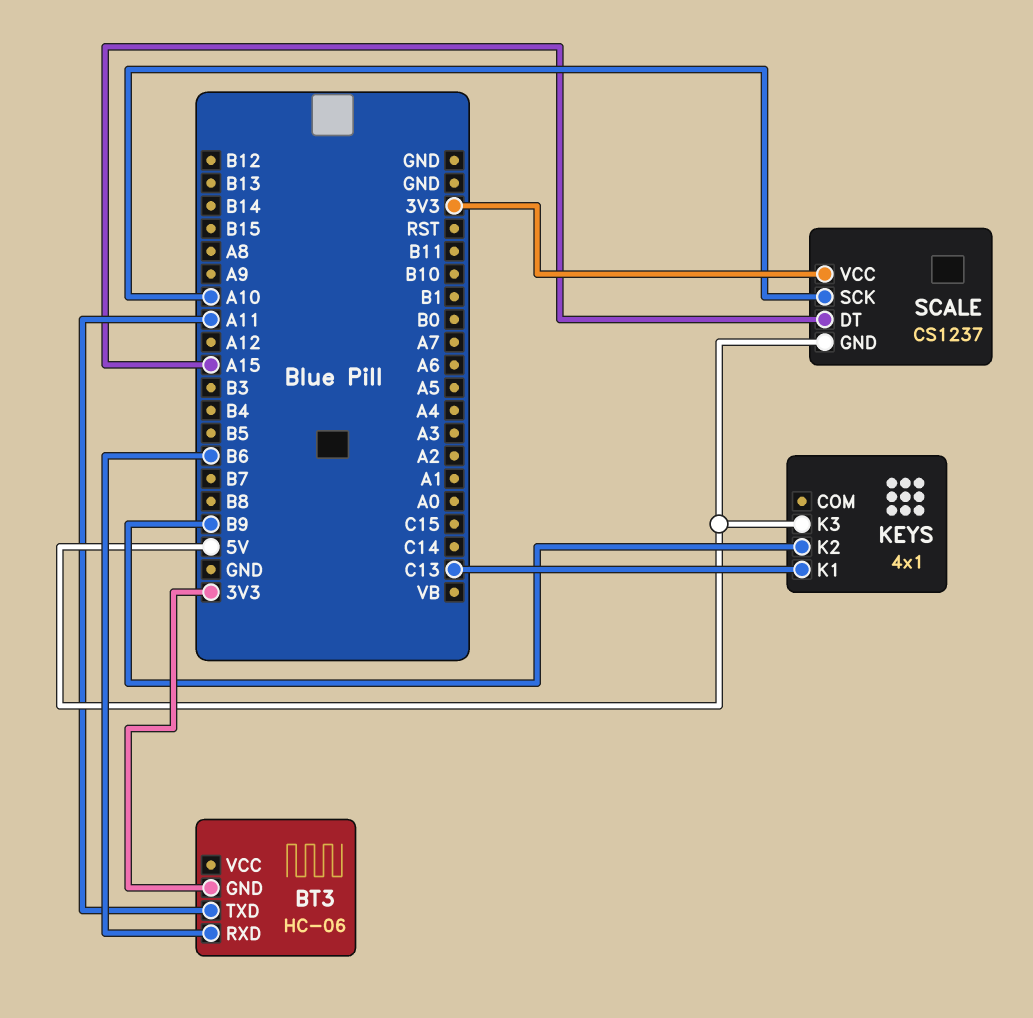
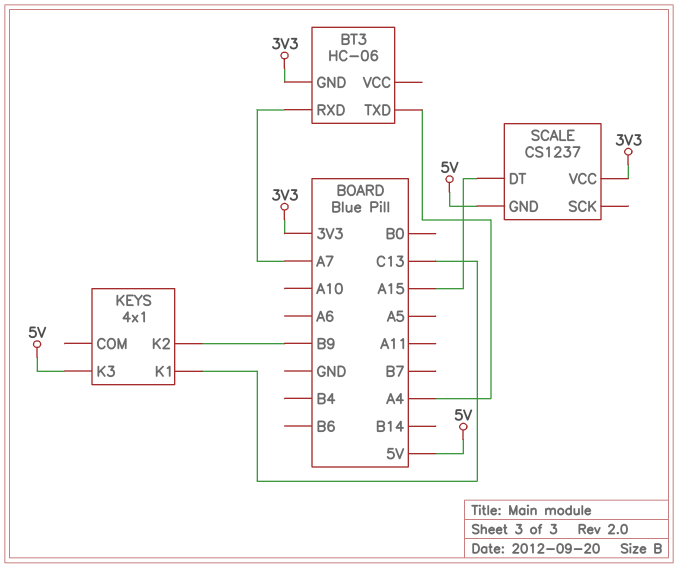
BT3 pin RXD: B6 -> A7
BT3 pin TXD: A11 -> A4
SCALE pin SCK: A10 -> none

